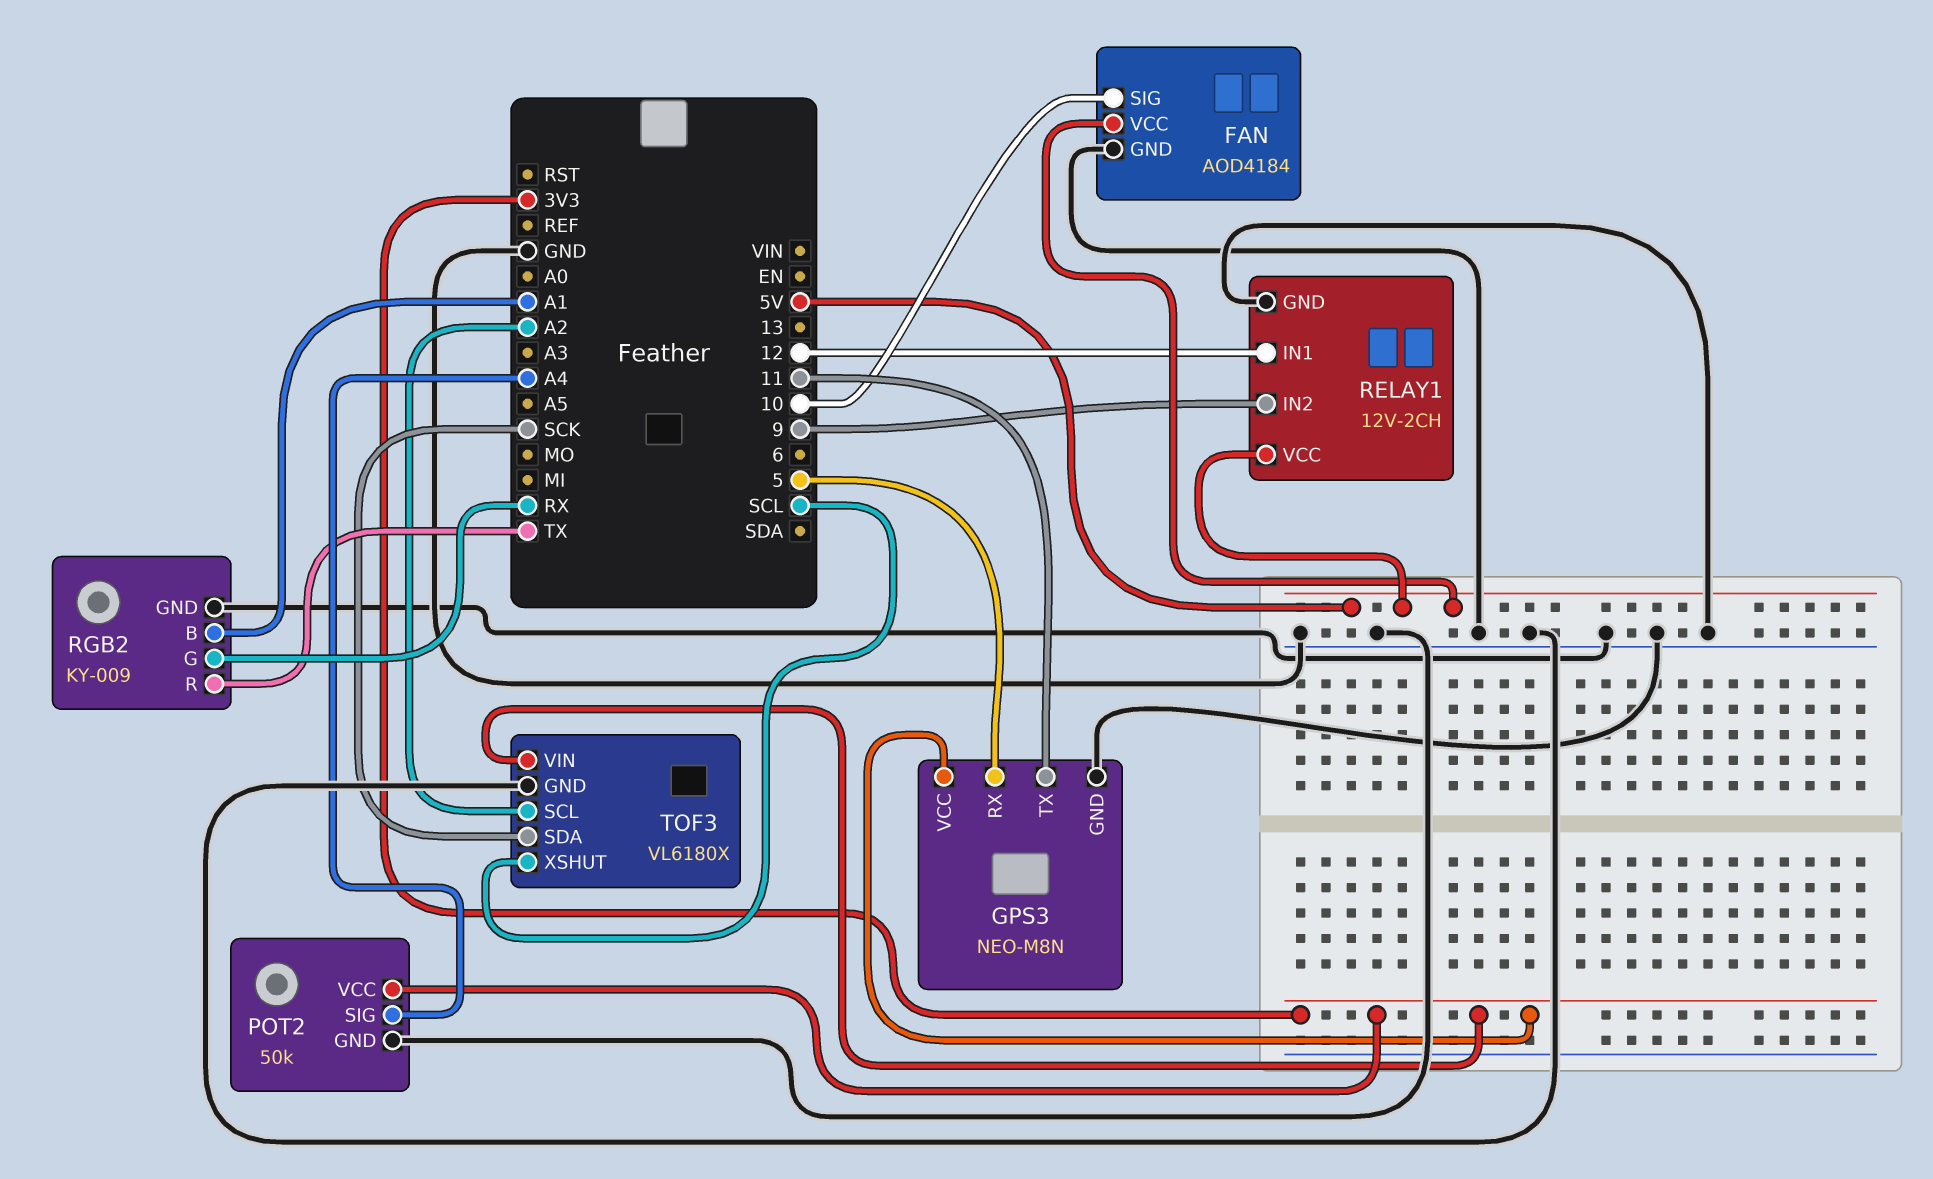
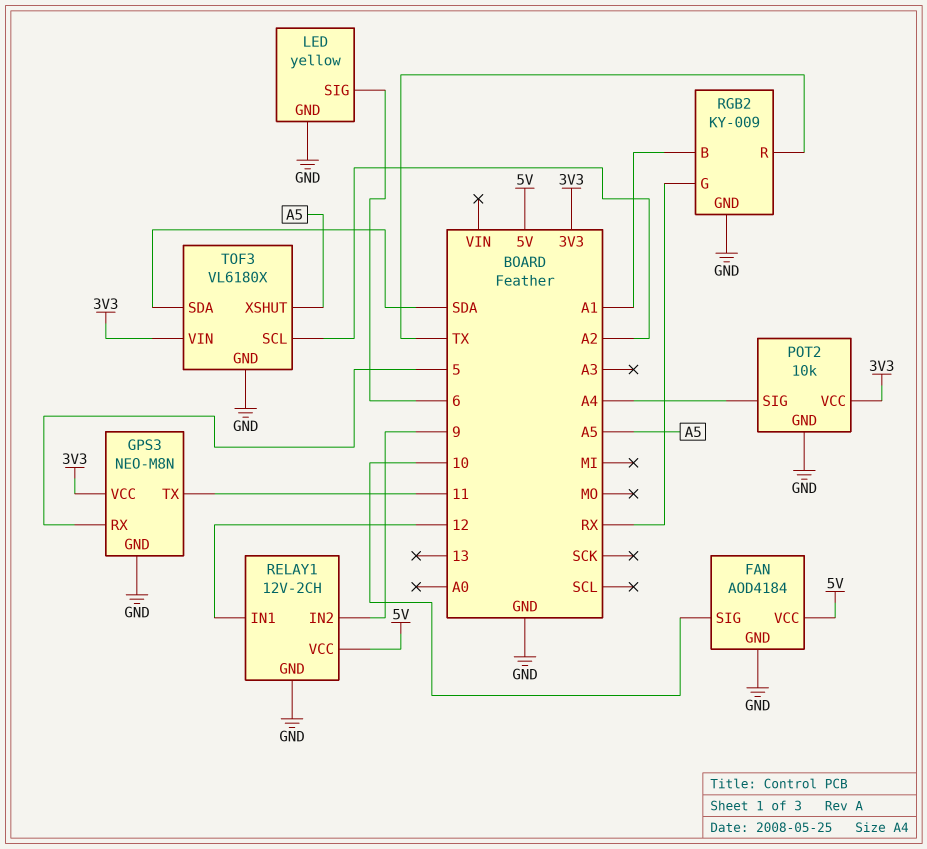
LED: none -> yellow
LED pin GND: none -> GND
LED pin SIG: none -> 6
POT2: 50k -> 10k
TOF3 pin SDA: SCK -> SDA
TOF3 pin XSHUT: SCL -> A5

